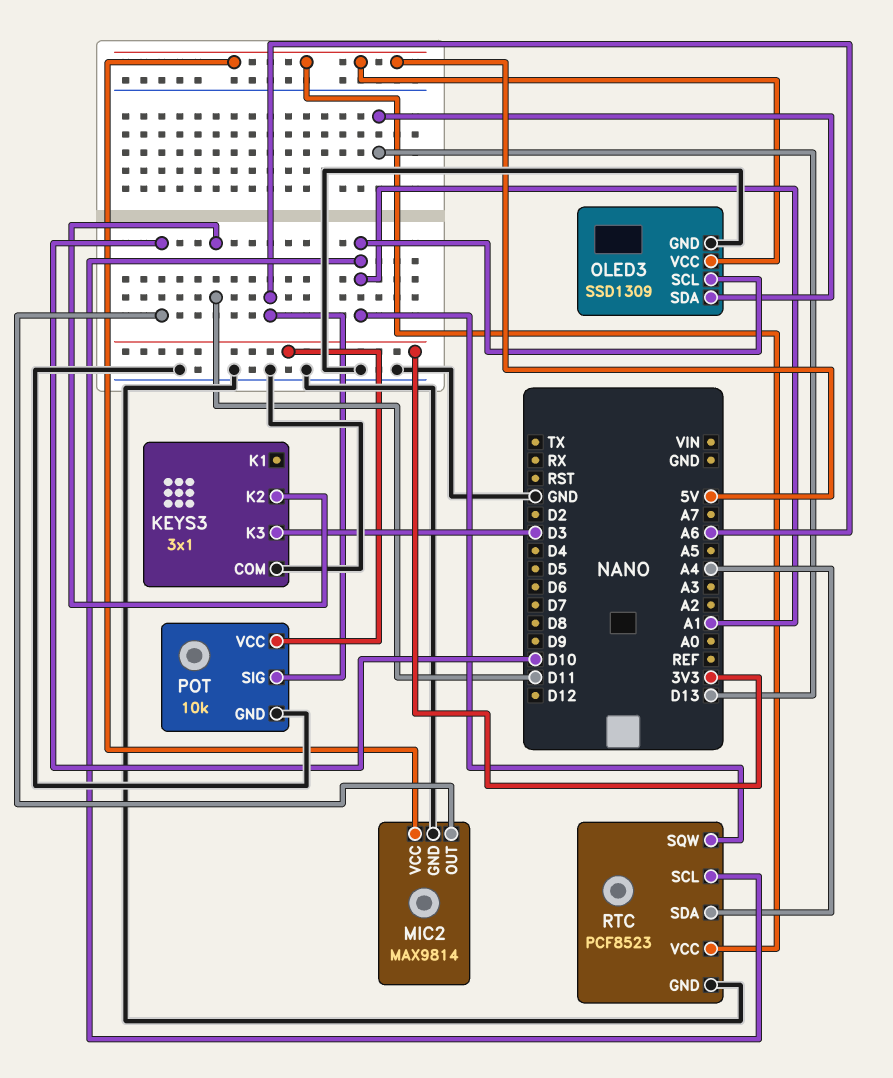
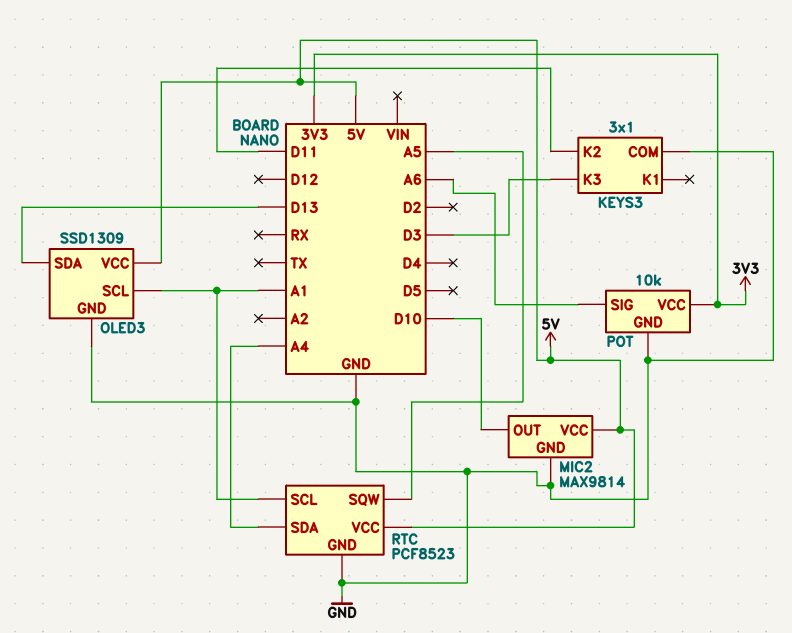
RTC pin SQW: A1 -> A5

